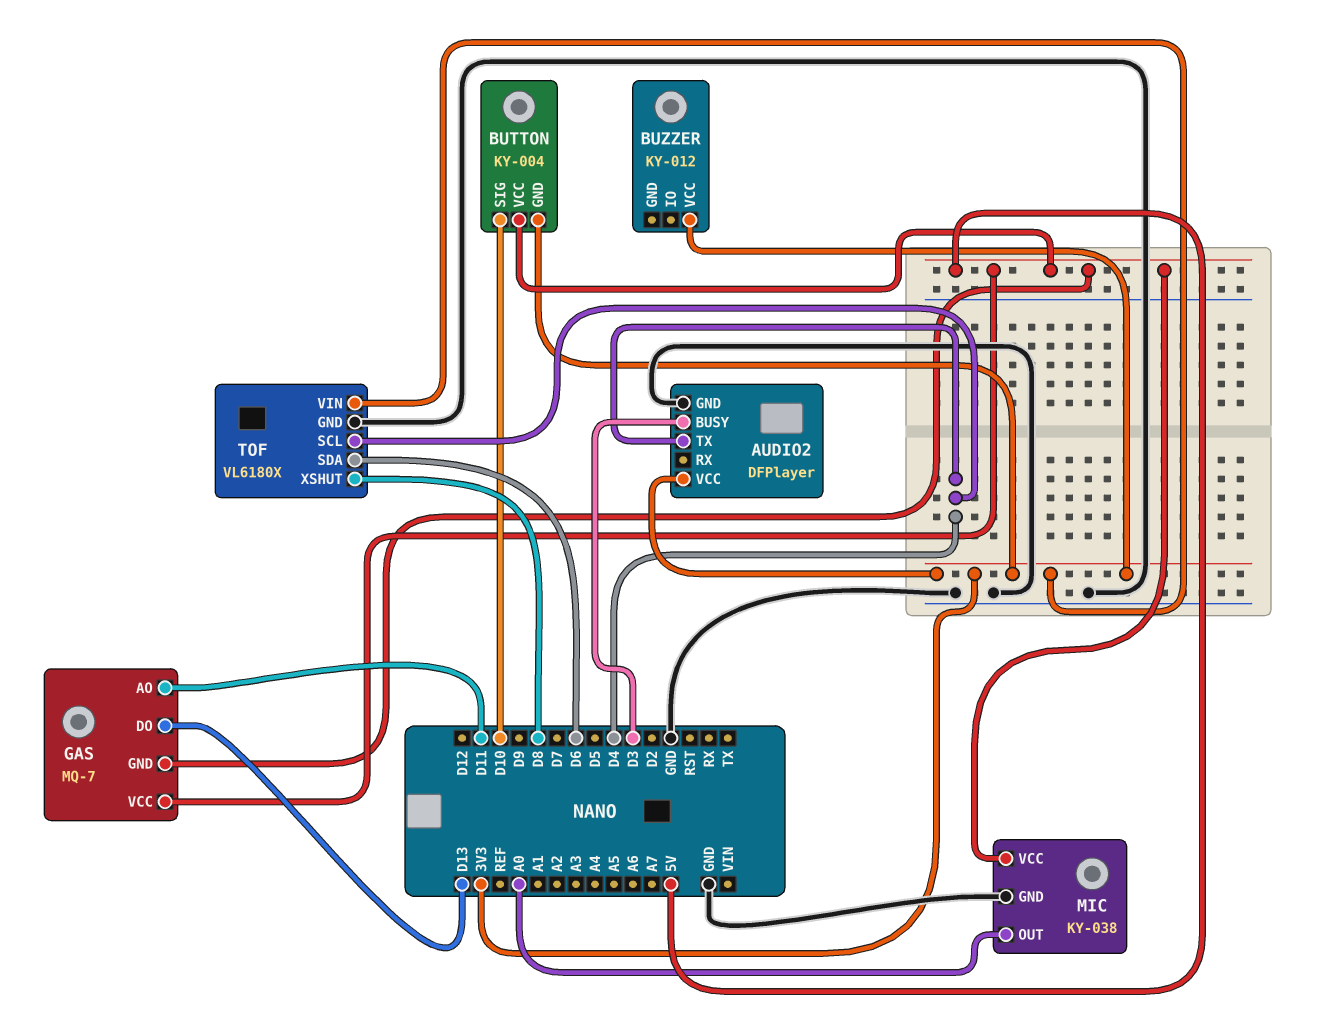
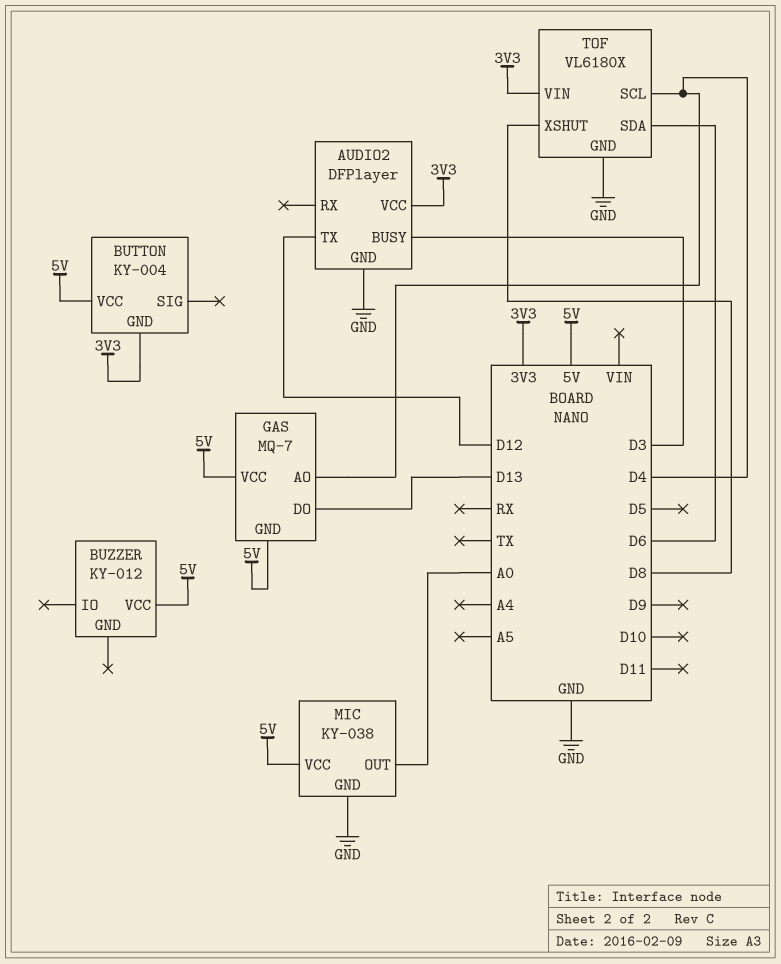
AUDIO2 pin TX: D4 -> D12
BUTTON pin SIG: D10 -> none
BUZZER pin VCC: 3V3 -> 5V
GAS pin AO: D11 -> D4

